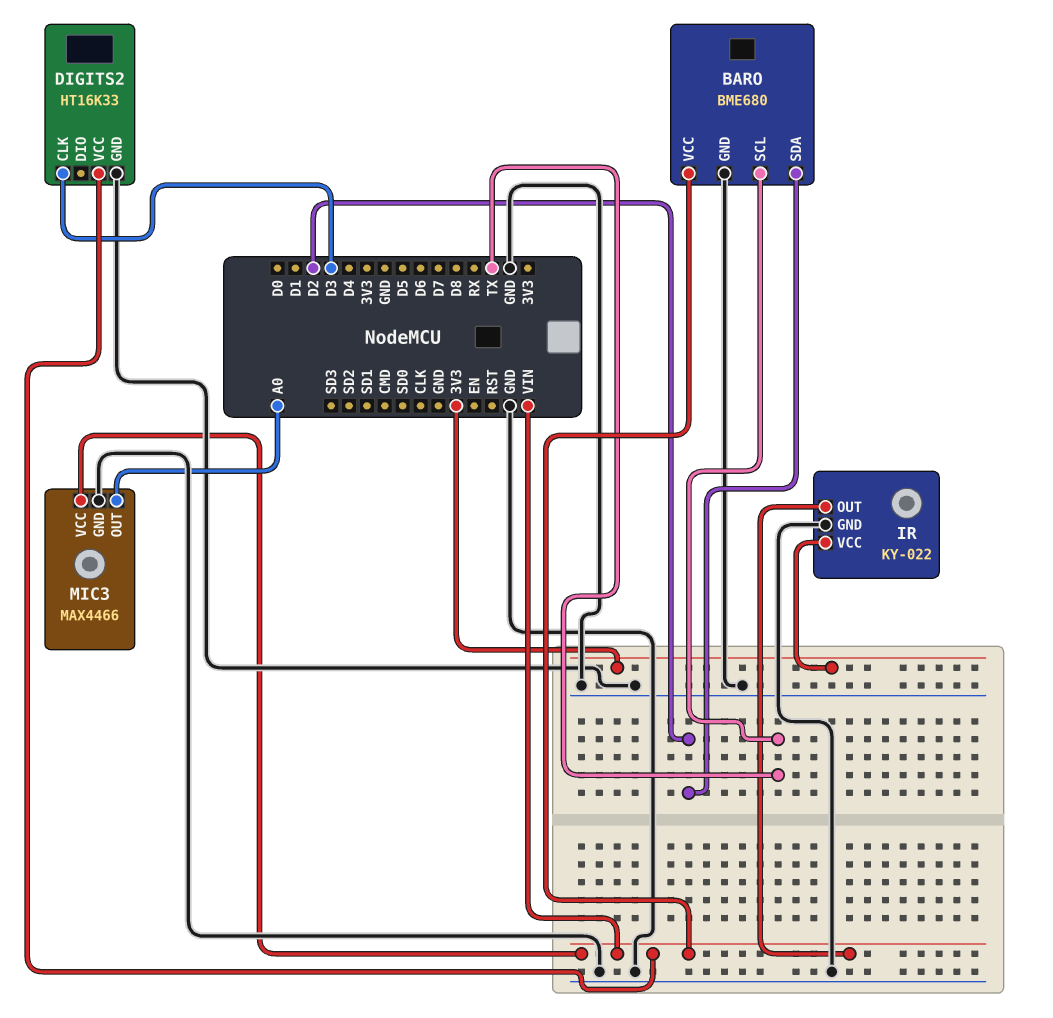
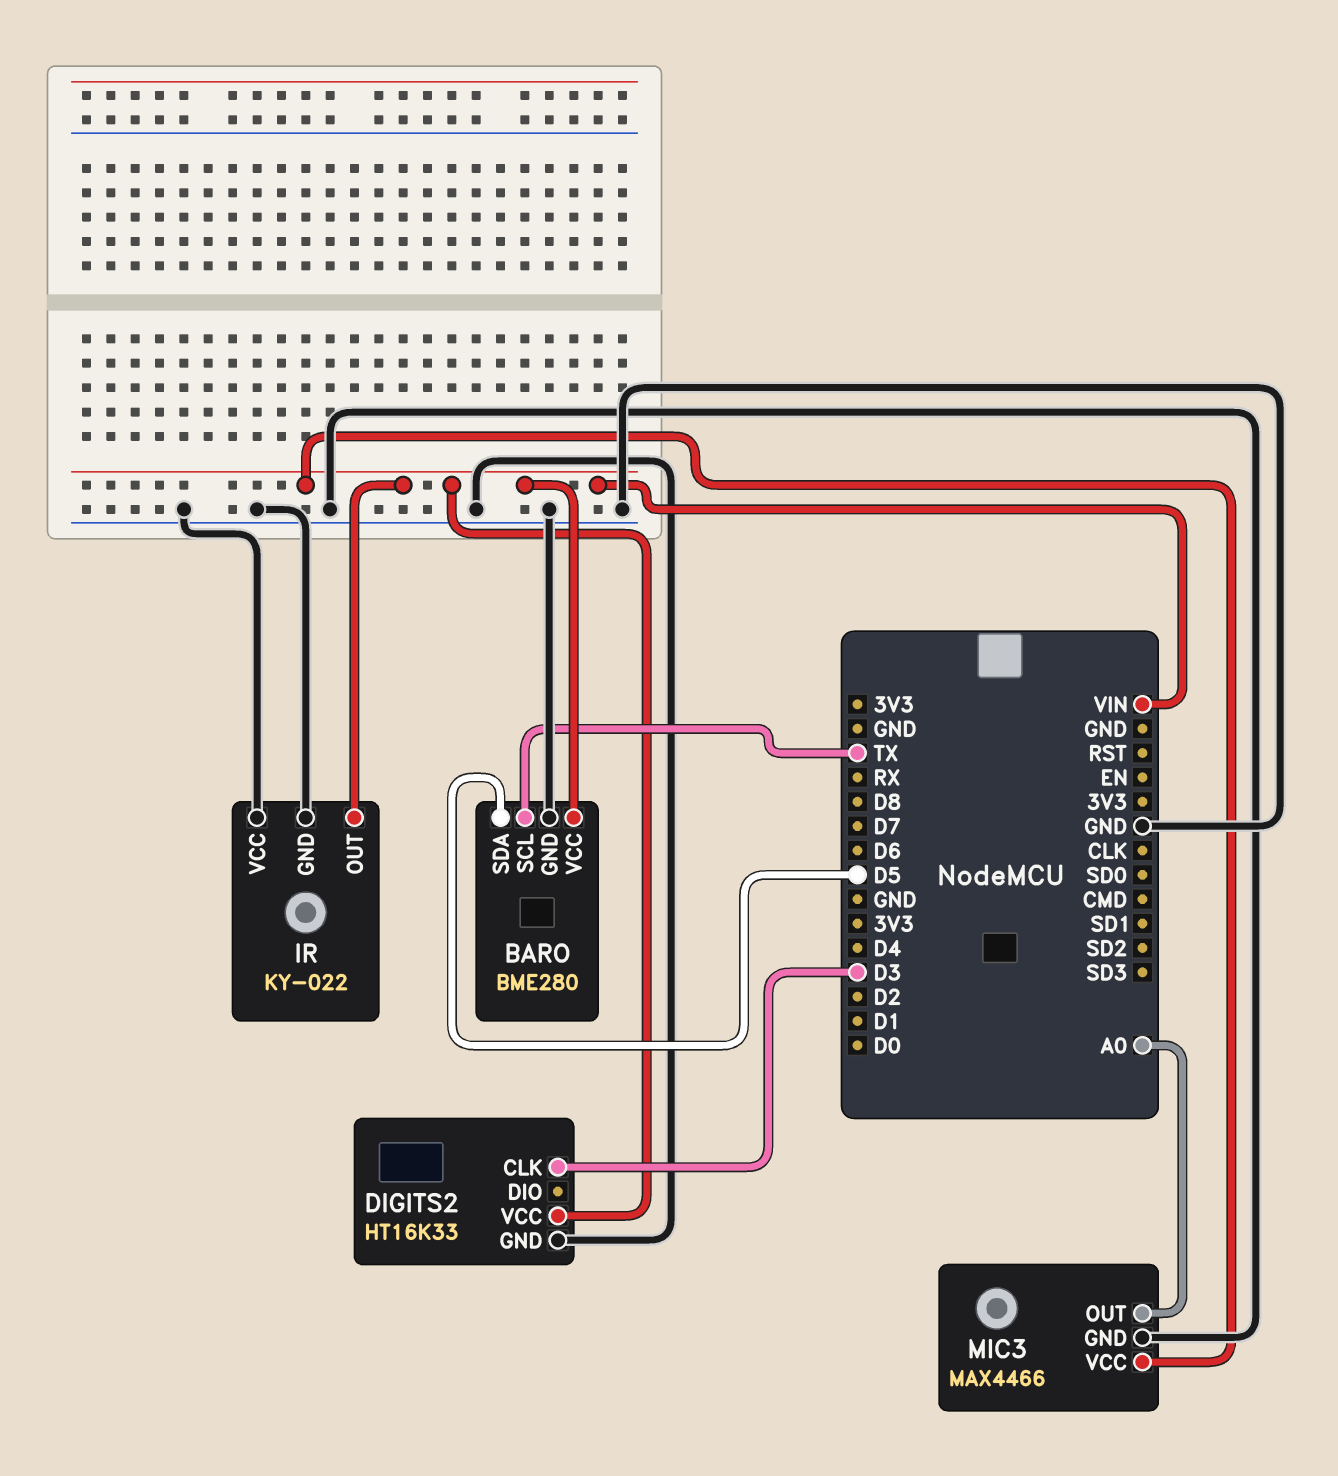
BARO: BME680 -> BME280
BARO pin SDA: D2 -> D5
IR pin VCC: 3V3 -> GND

